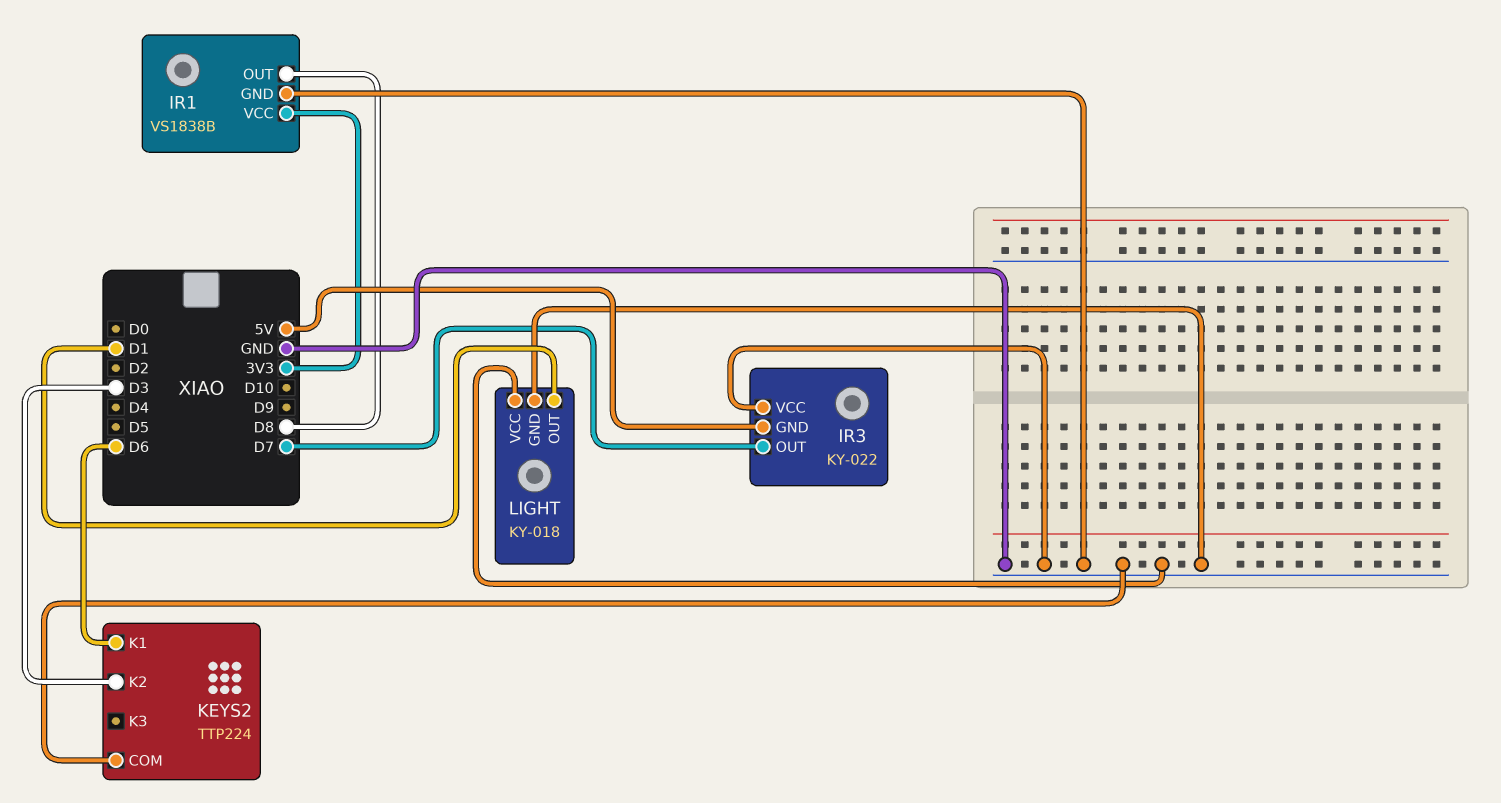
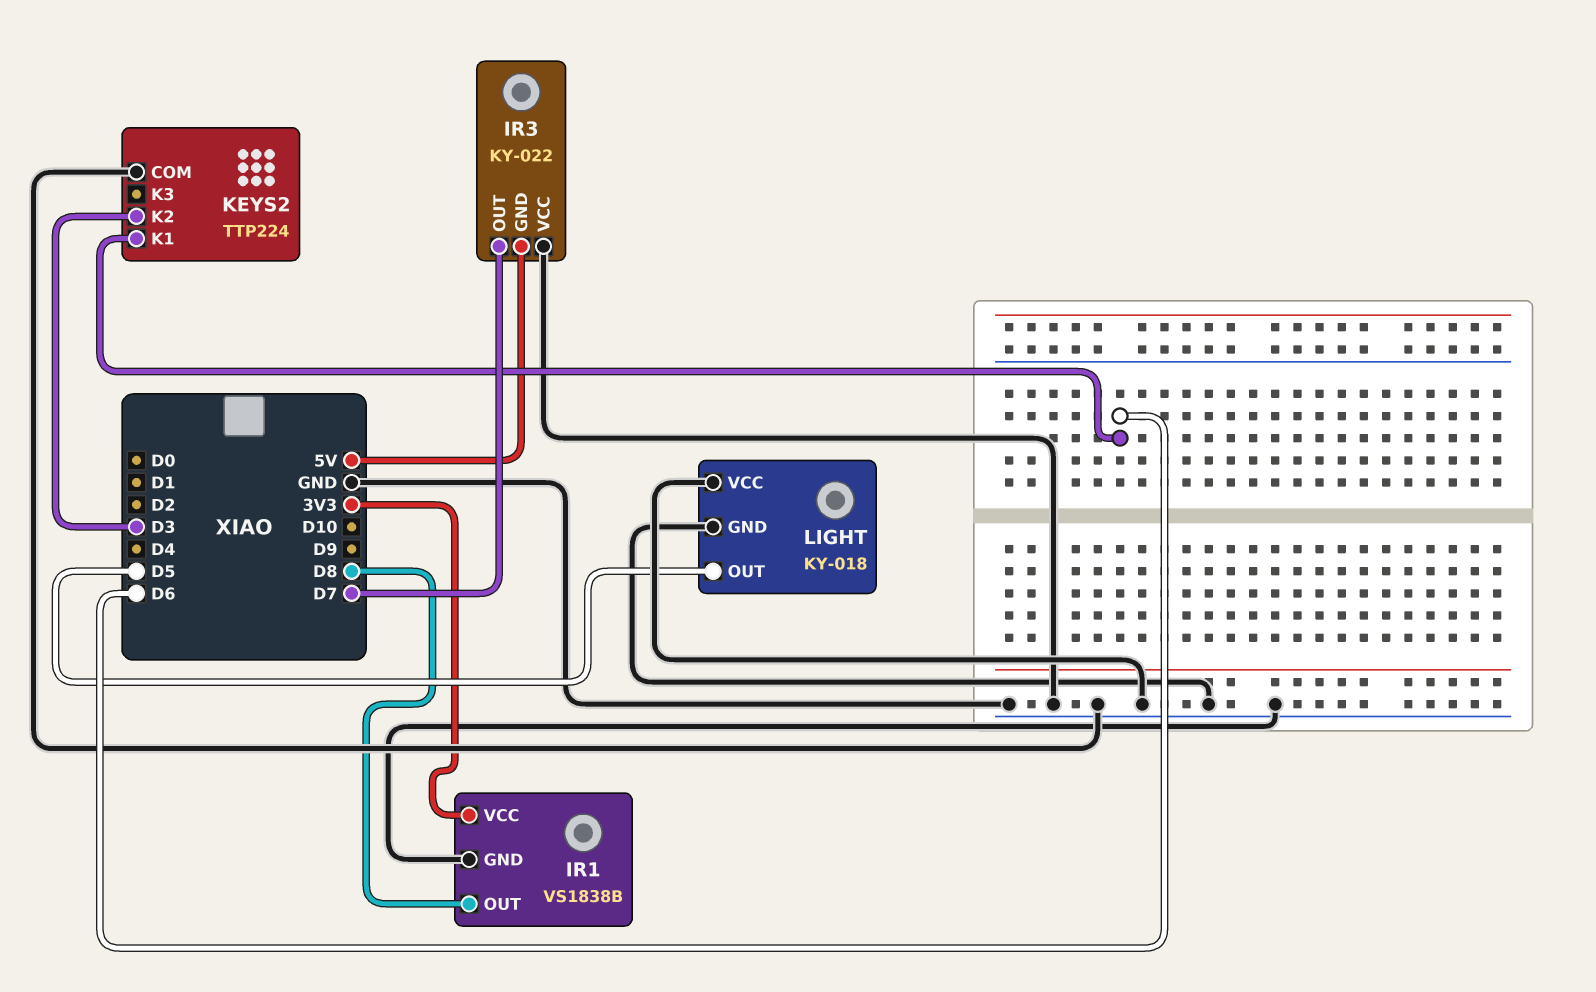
LIGHT pin OUT: D1 -> D5

